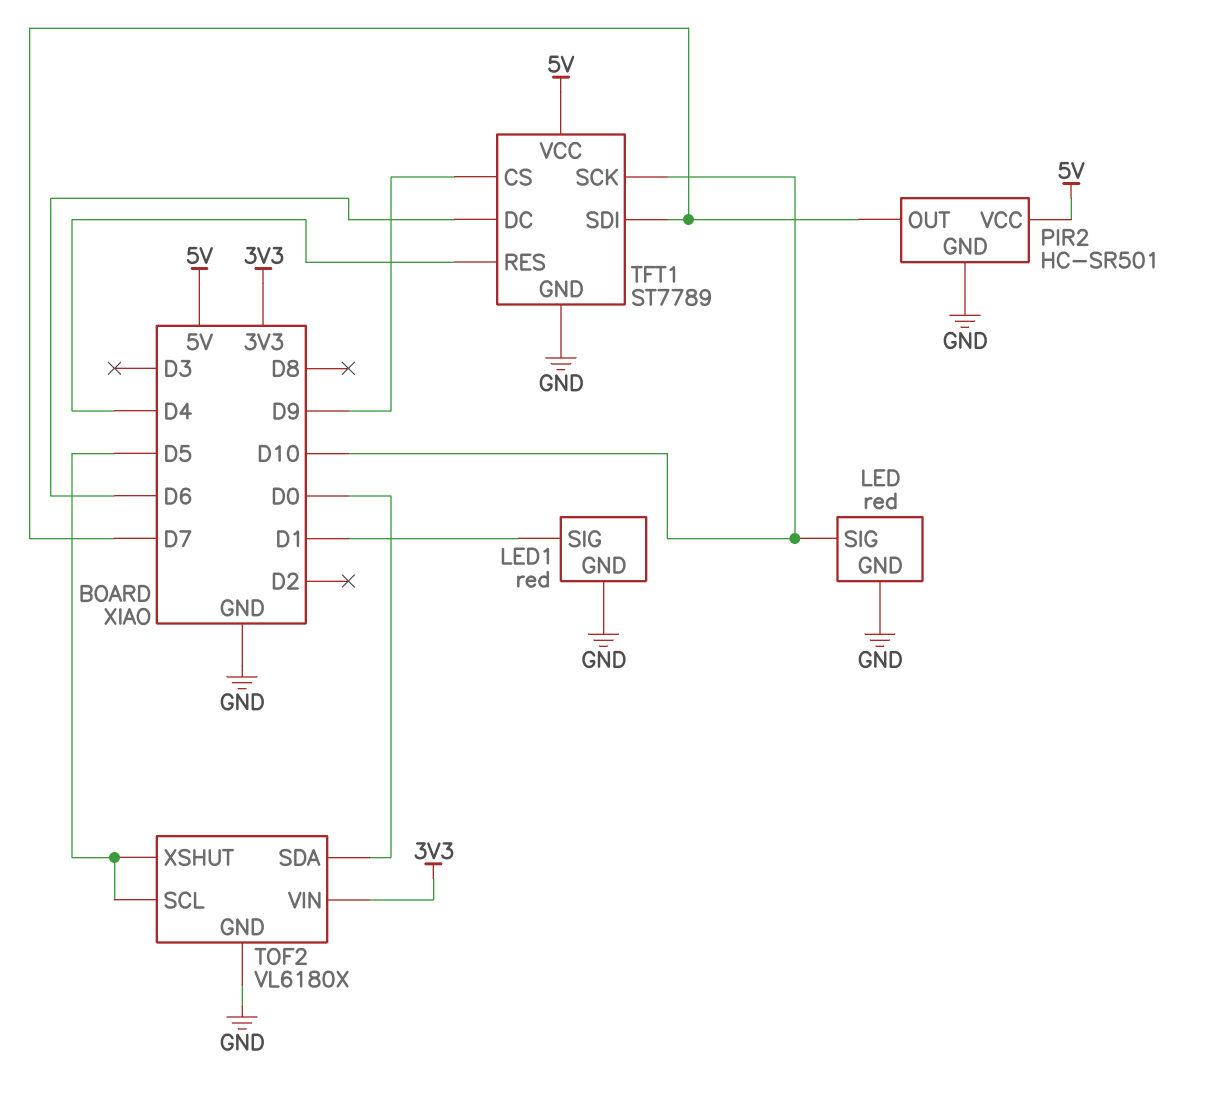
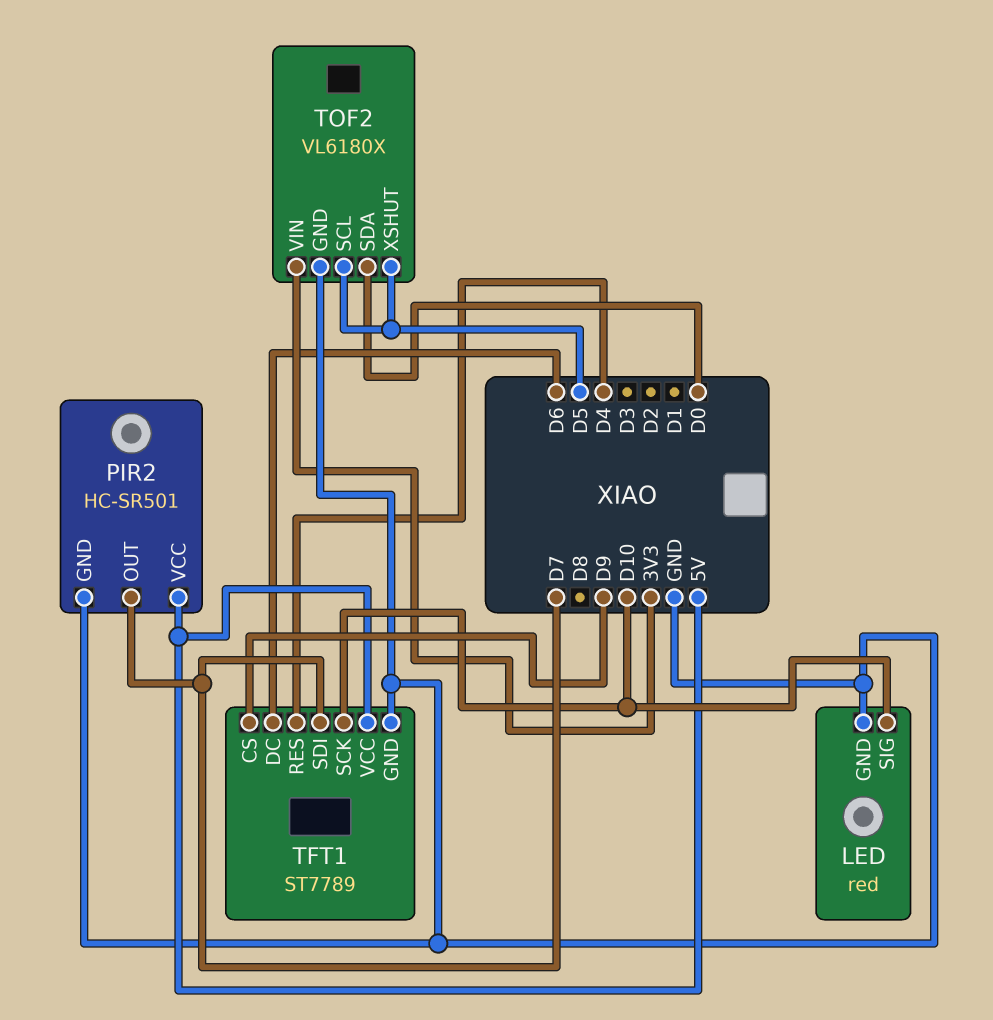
LED1: red -> none
LED1 pin GND: GND -> none
LED1 pin SIG: D1 -> none

